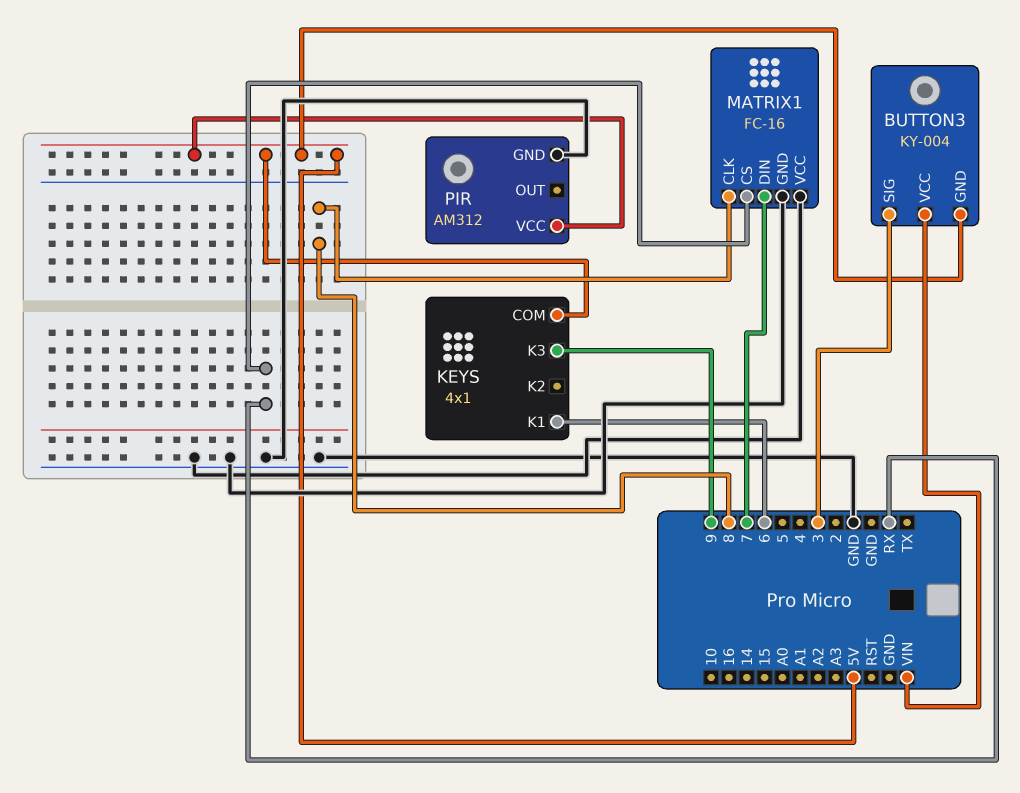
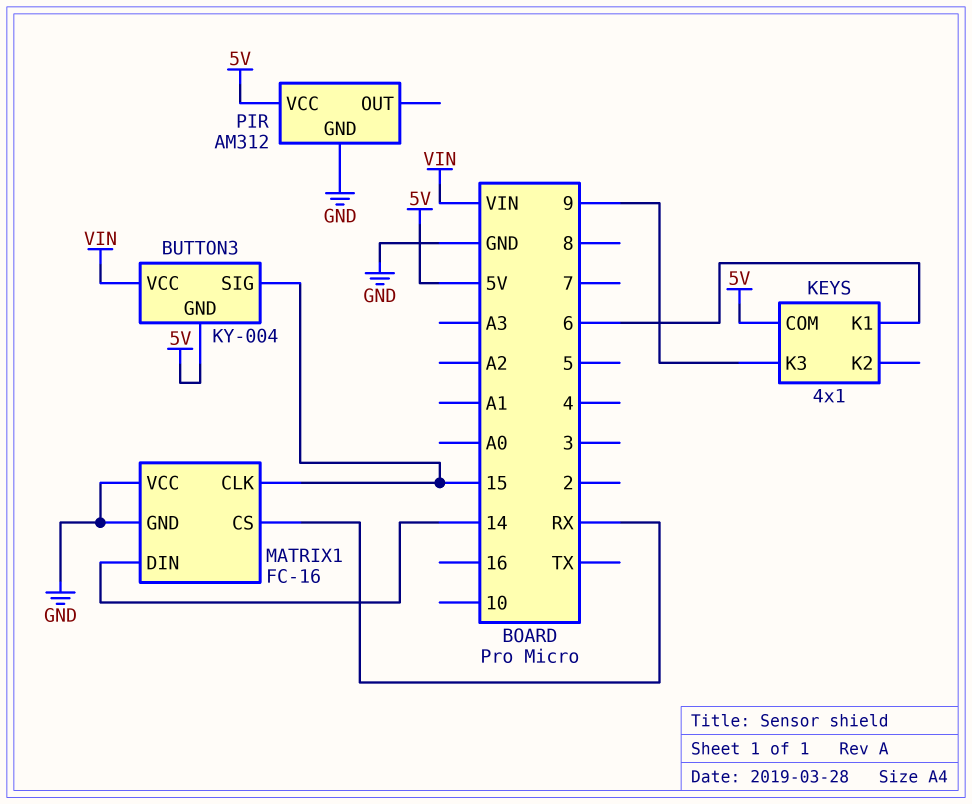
BUTTON3 pin SIG: 3 -> 15
MATRIX1 pin CLK: 8 -> 15
MATRIX1 pin DIN: 7 -> 14

